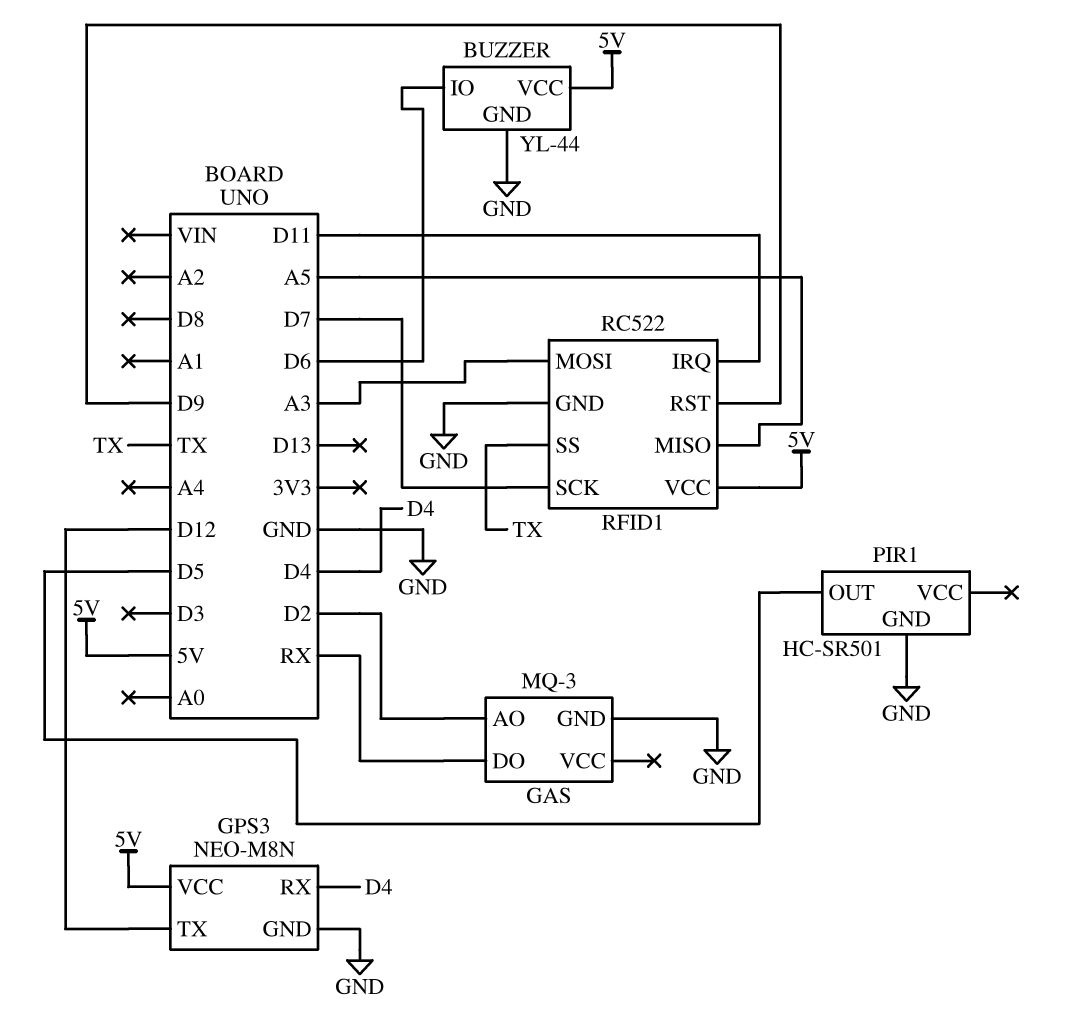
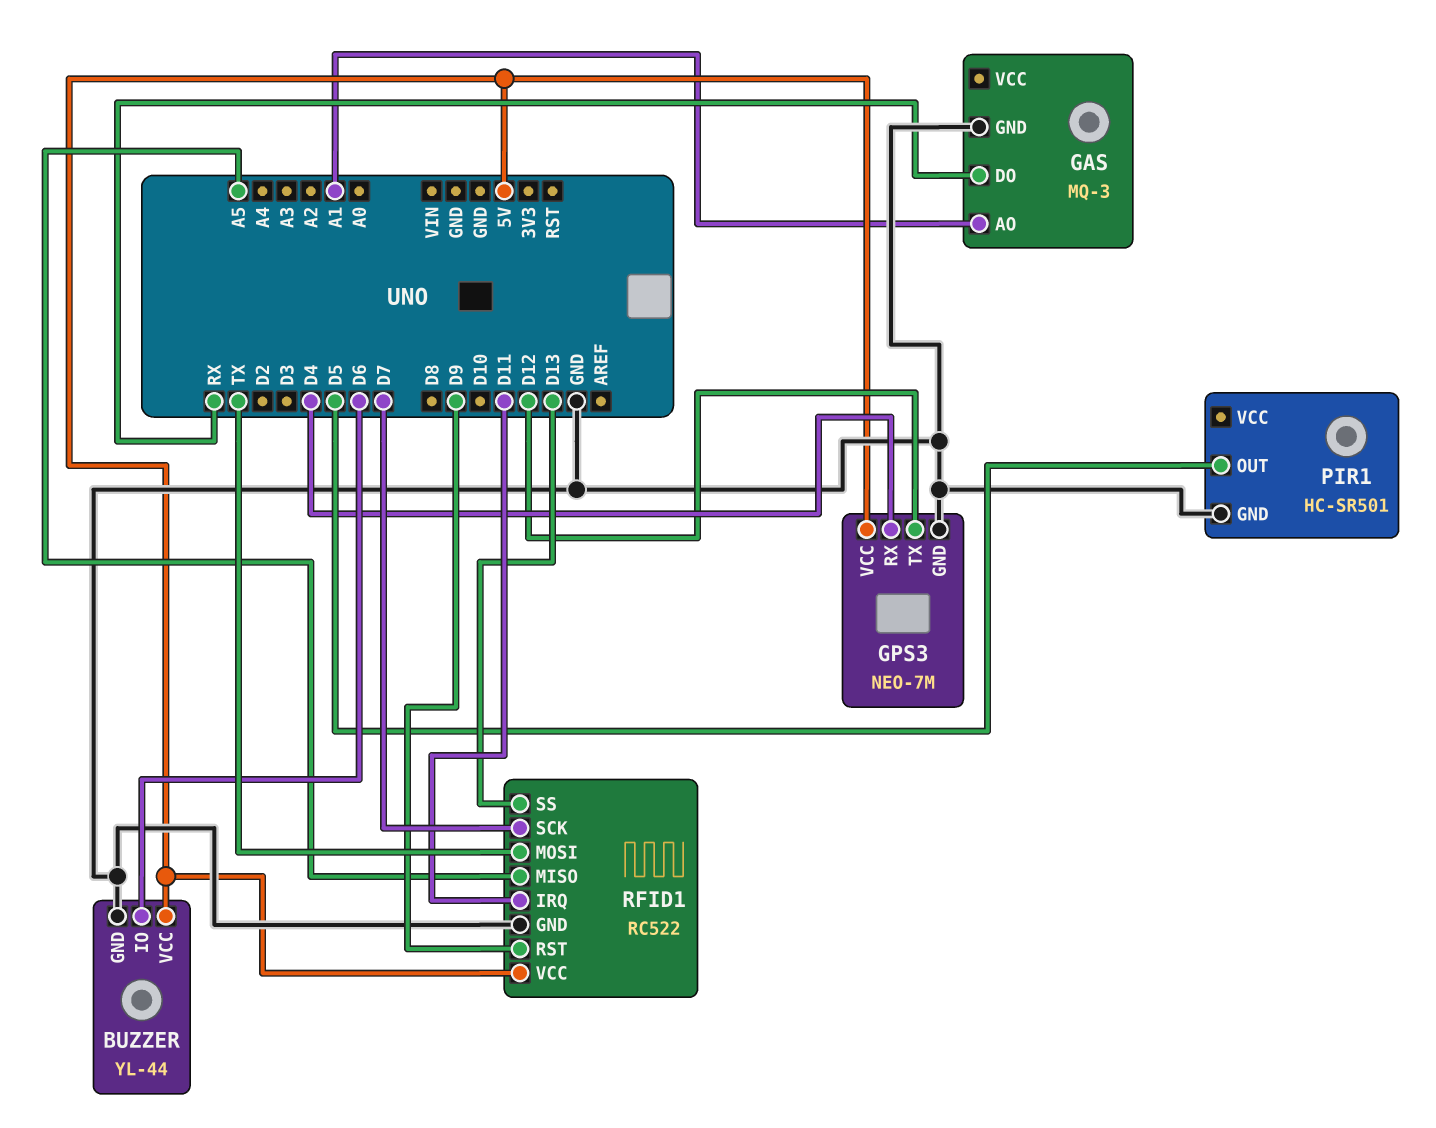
GAS pin AO: D2 -> A1
GPS3: NEO-M8N -> NEO-7M
RFID1 pin MOSI: A3 -> TX
RFID1 pin SS: TX -> D13

